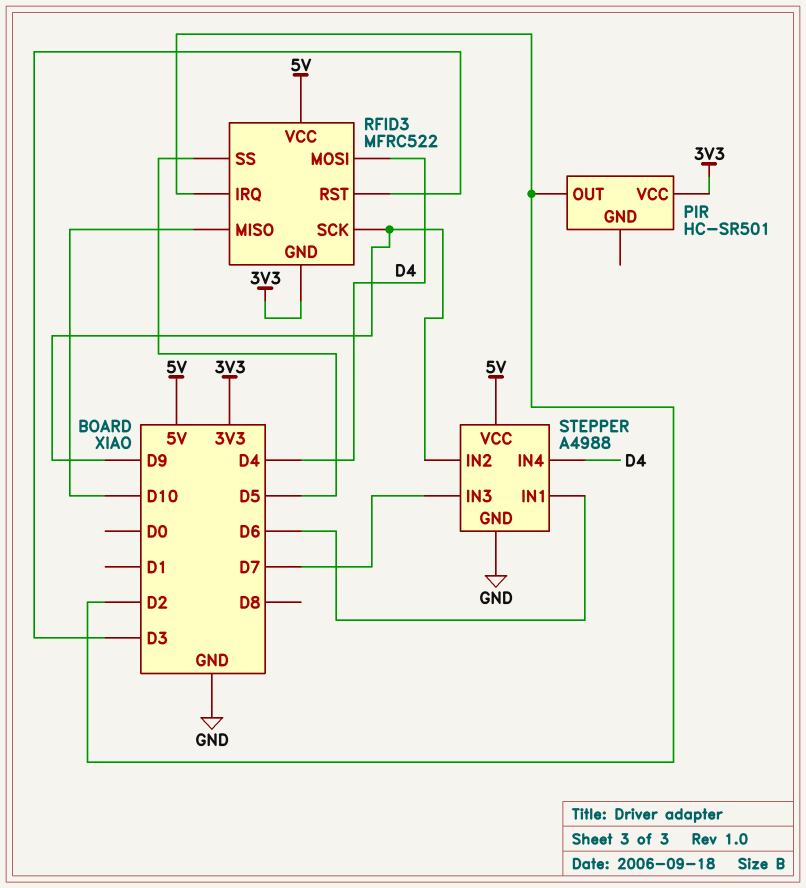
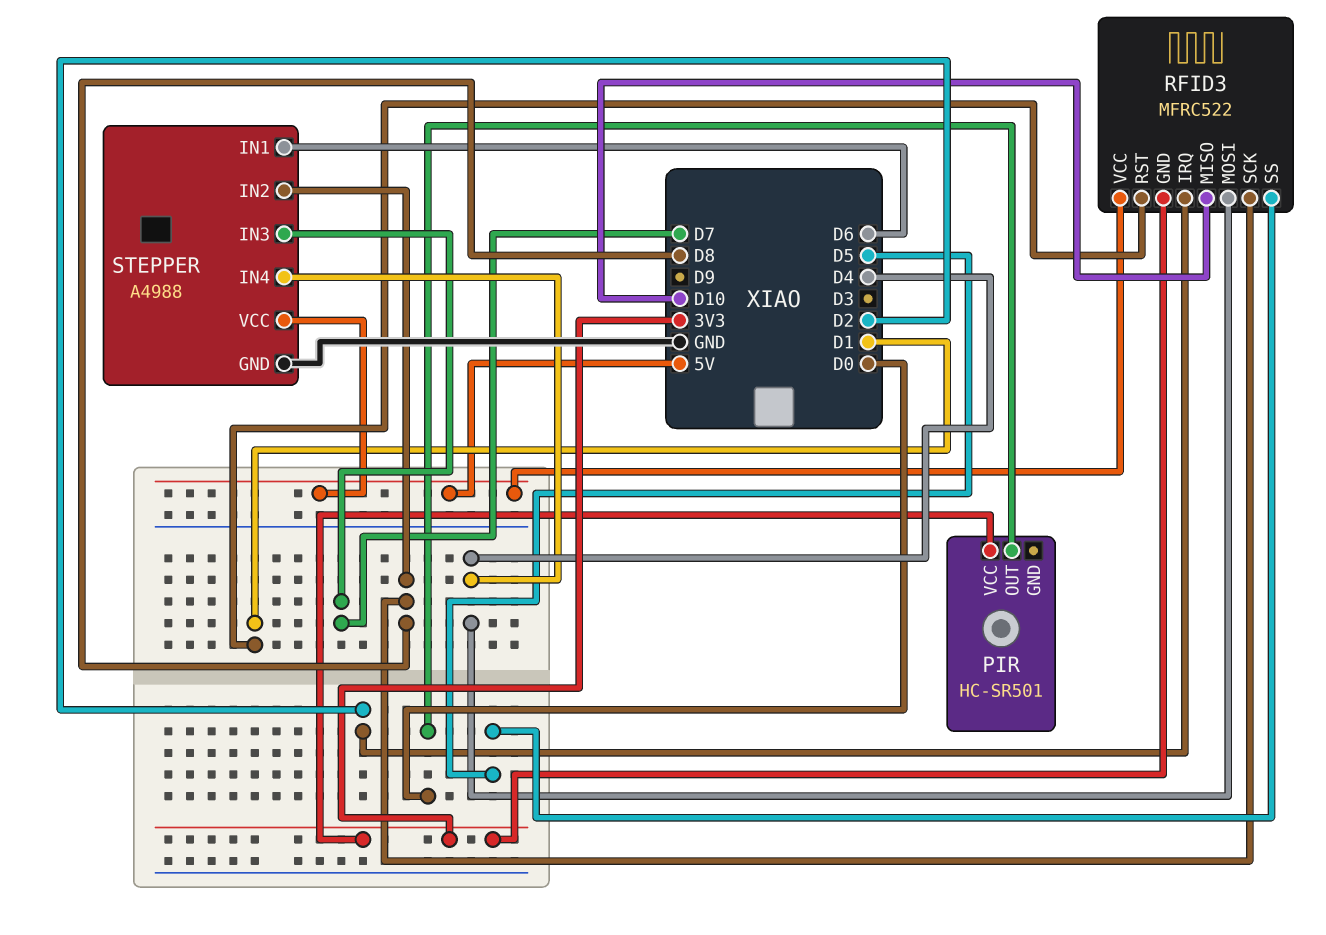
PIR pin OUT: D2 -> D0
RFID3 pin RST: D3 -> D1
RFID3 pin SCK: D9 -> D8
STEPPER pin IN2: D9 -> D8

